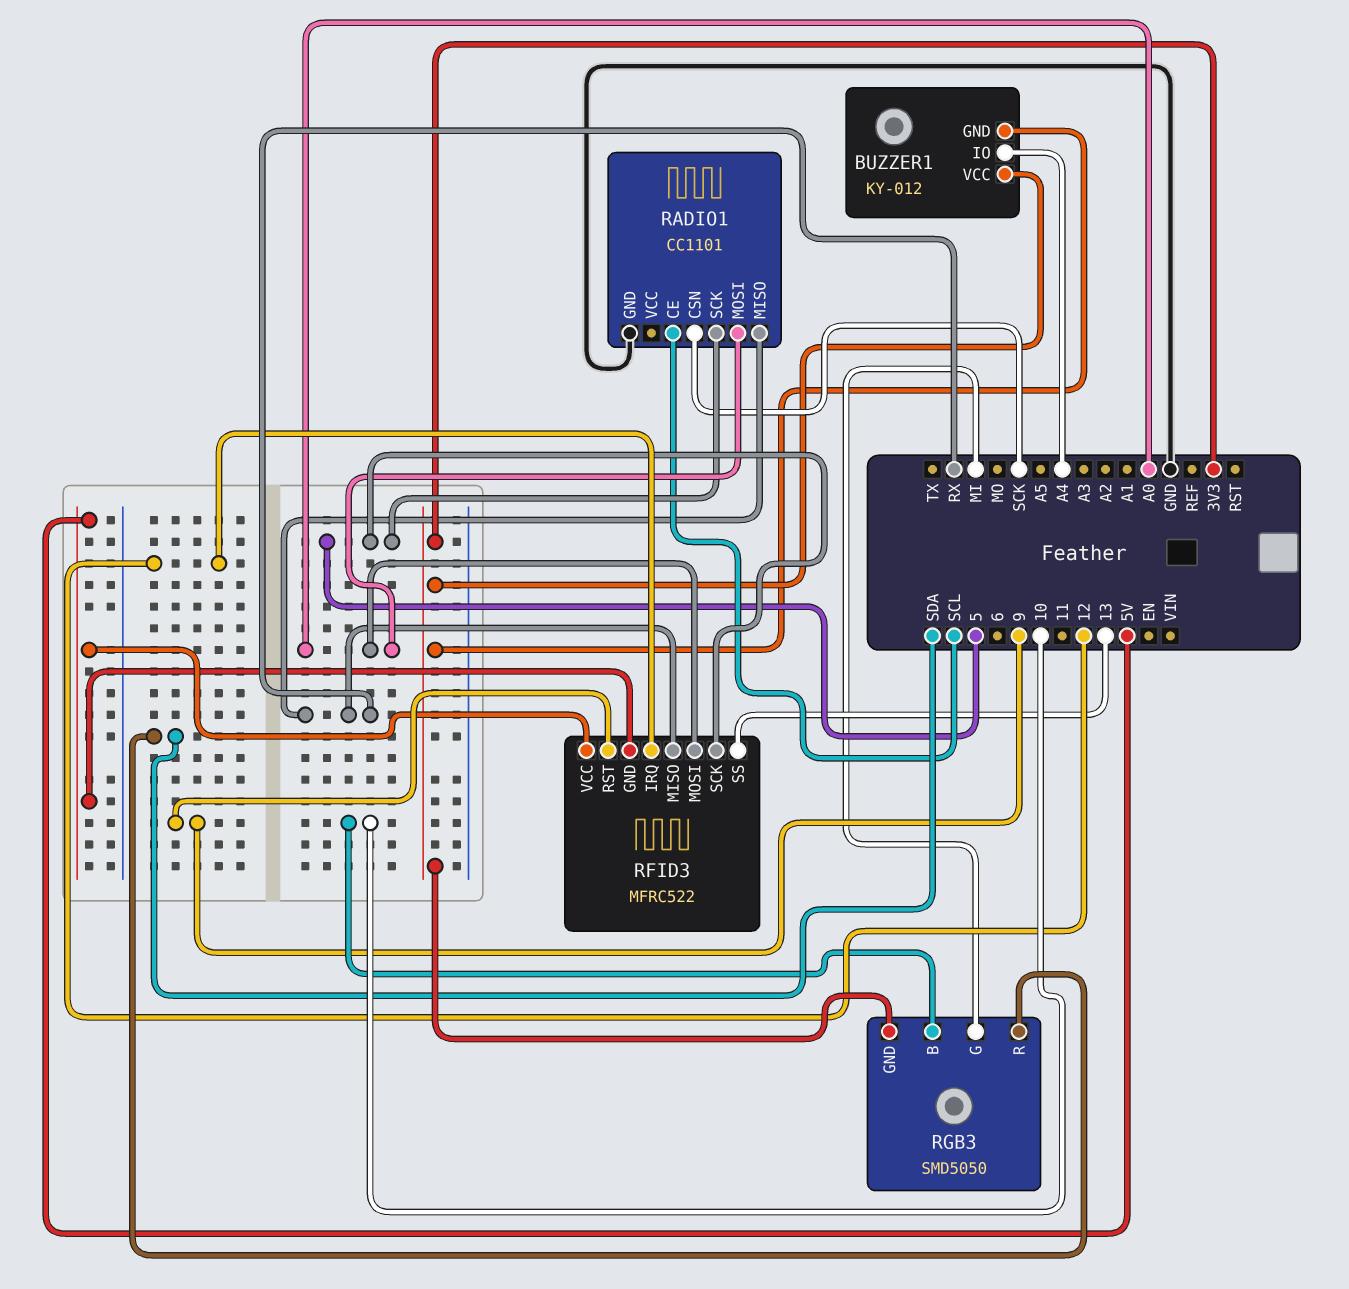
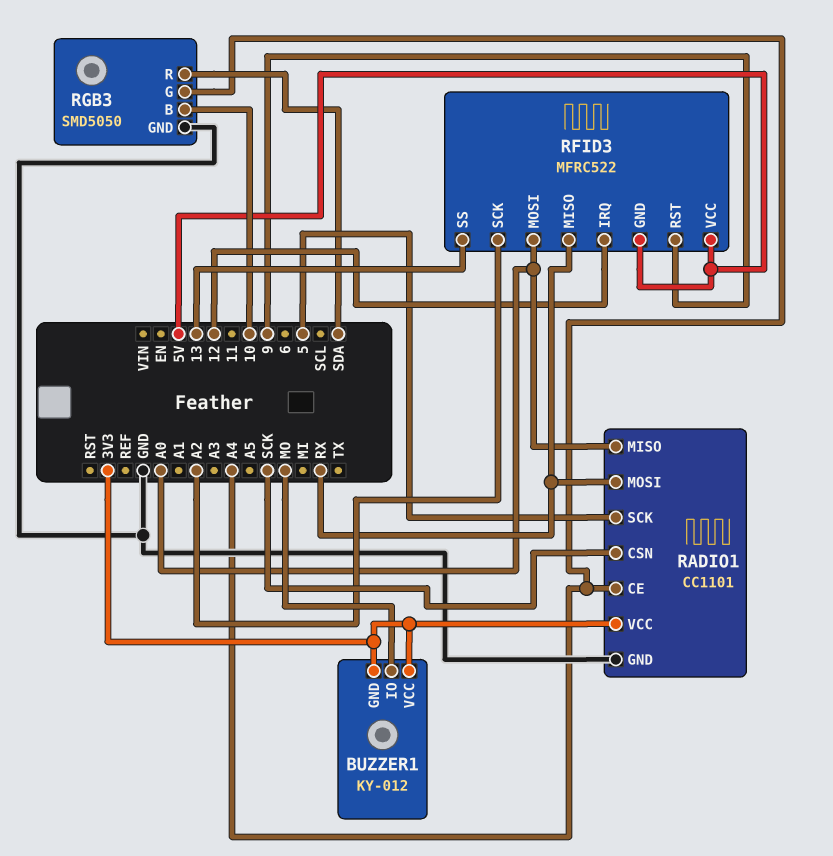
BUZZER1 pin IO: A4 -> MO
RADIO1 pin CE: SCL -> A4
RADIO1 pin MISO: RX -> A0
RADIO1 pin MOSI: A0 -> RX
RADIO1 pin VCC: none -> 3V3
RFID3 pin SCK: 5 -> A2
RGB3 pin G: MI -> A4
RGB3 pin GND: 3V3 -> GND

